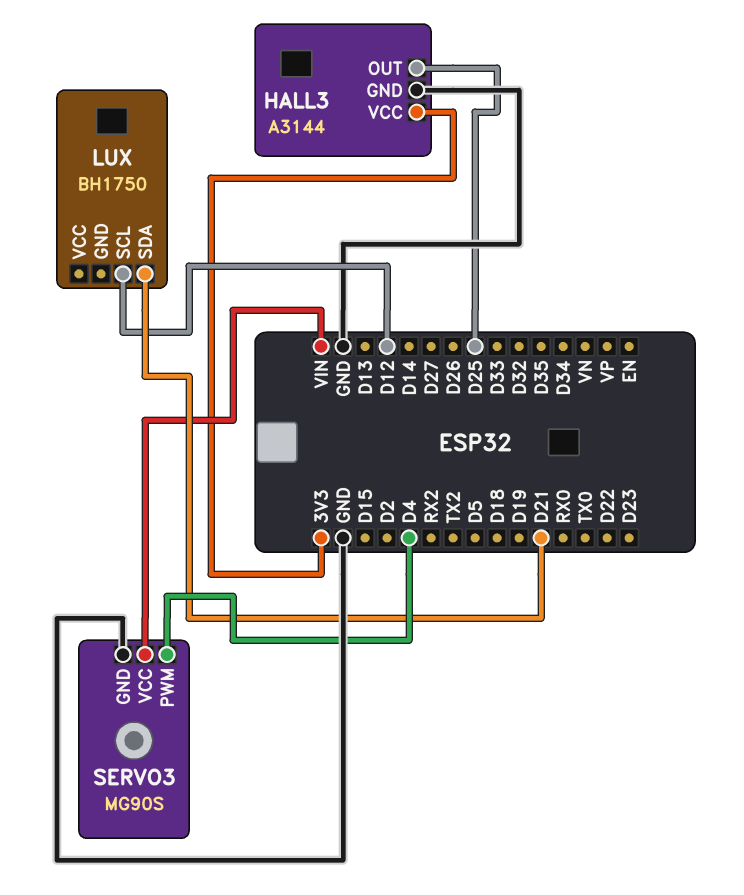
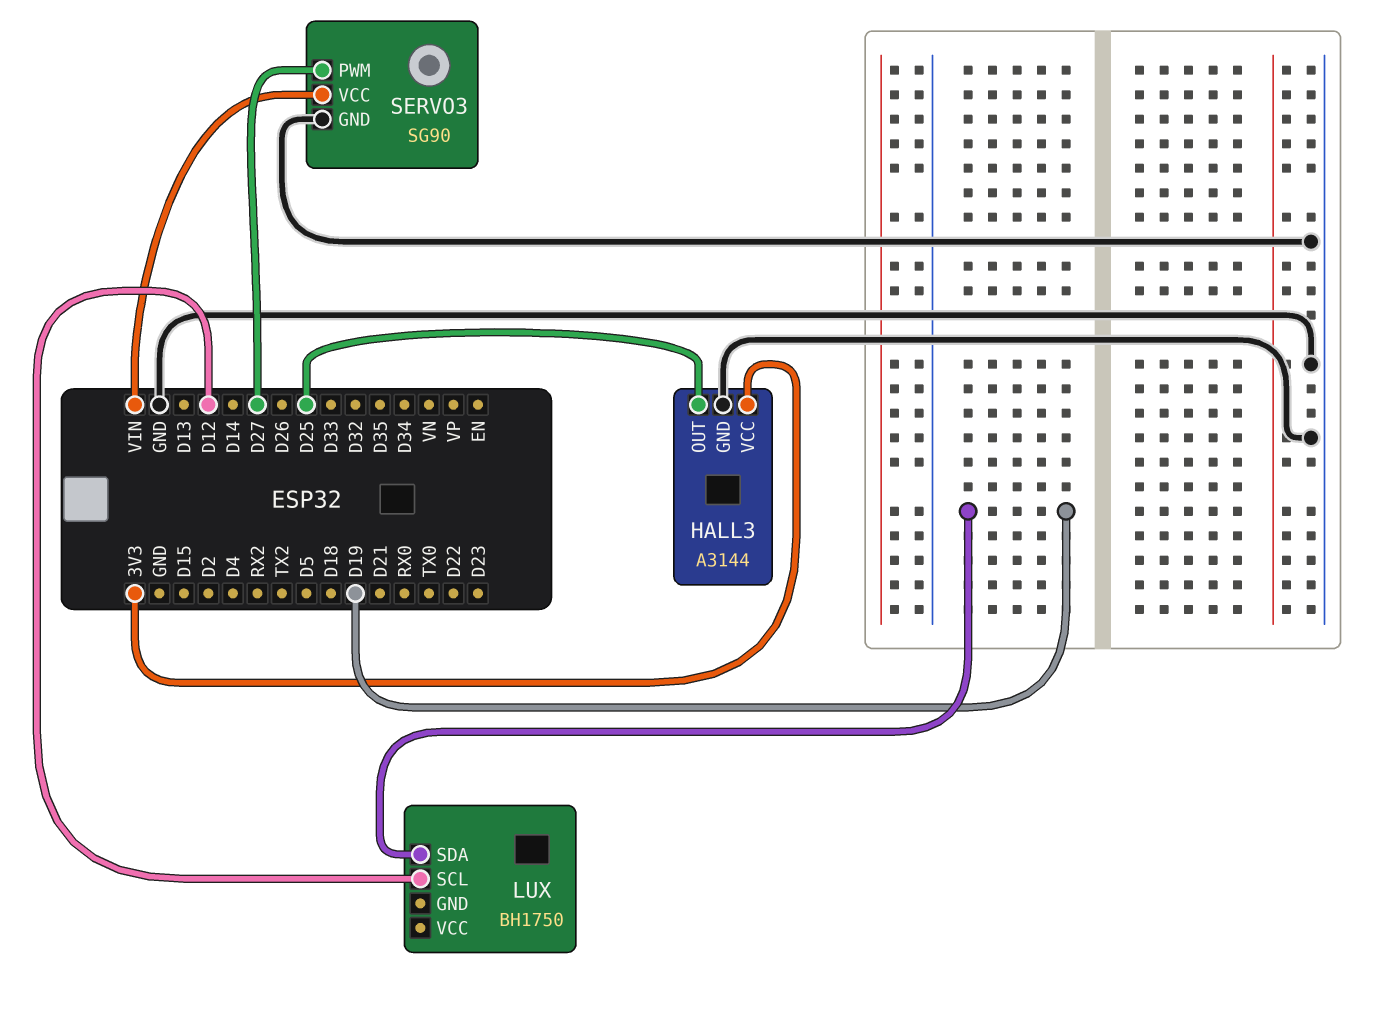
LUX pin SDA: D21 -> D19
SERVO3: MG90S -> SG90
SERVO3 pin PWM: D4 -> D27

